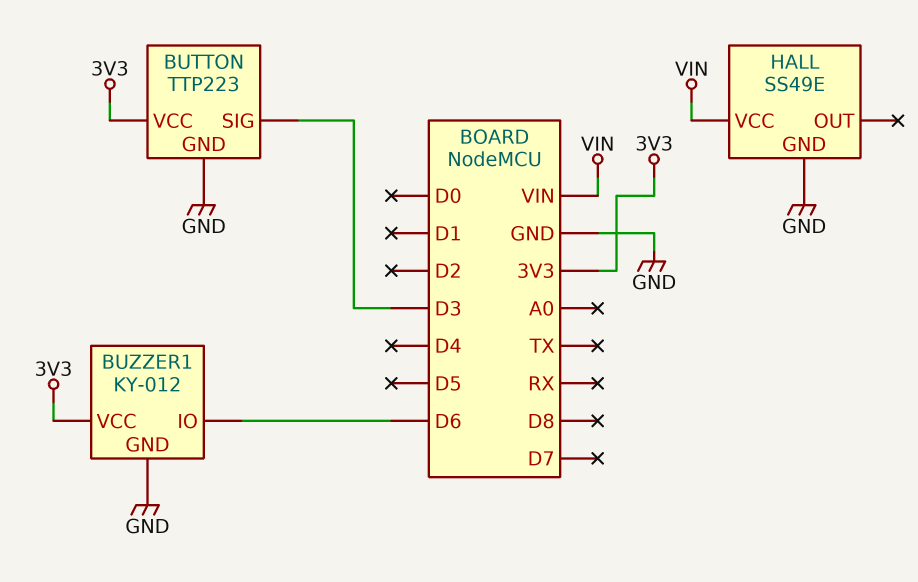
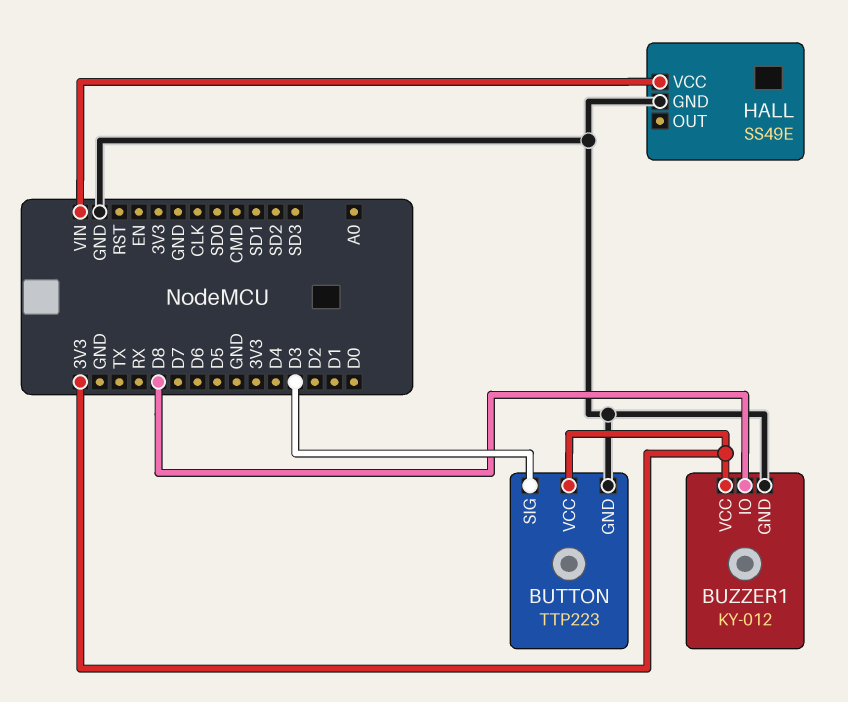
BUZZER1 pin IO: D6 -> D8

